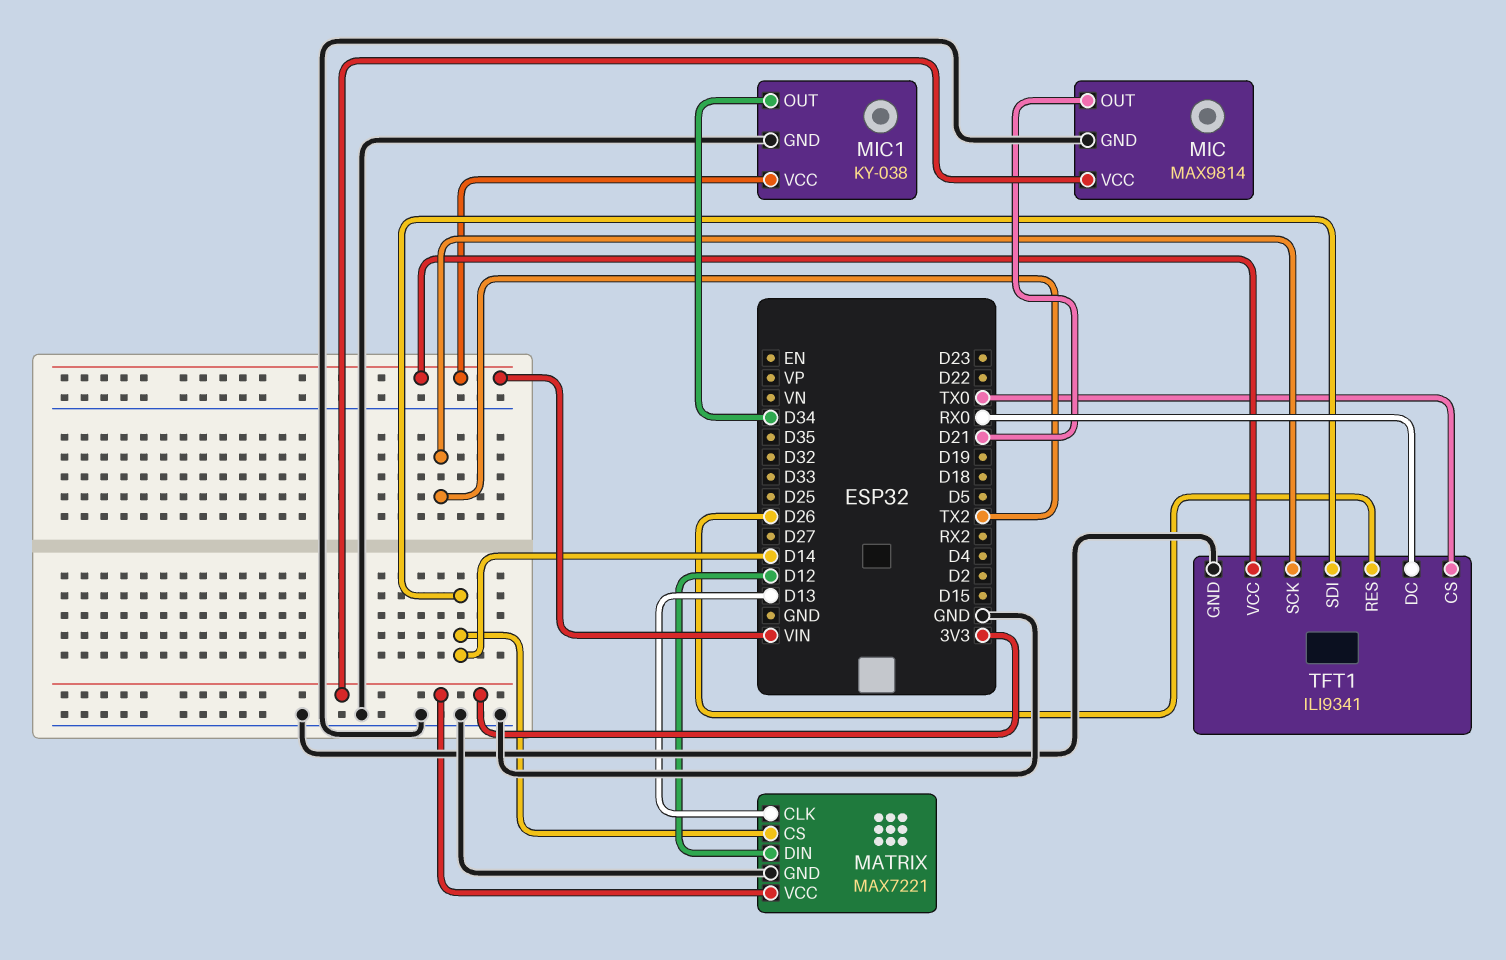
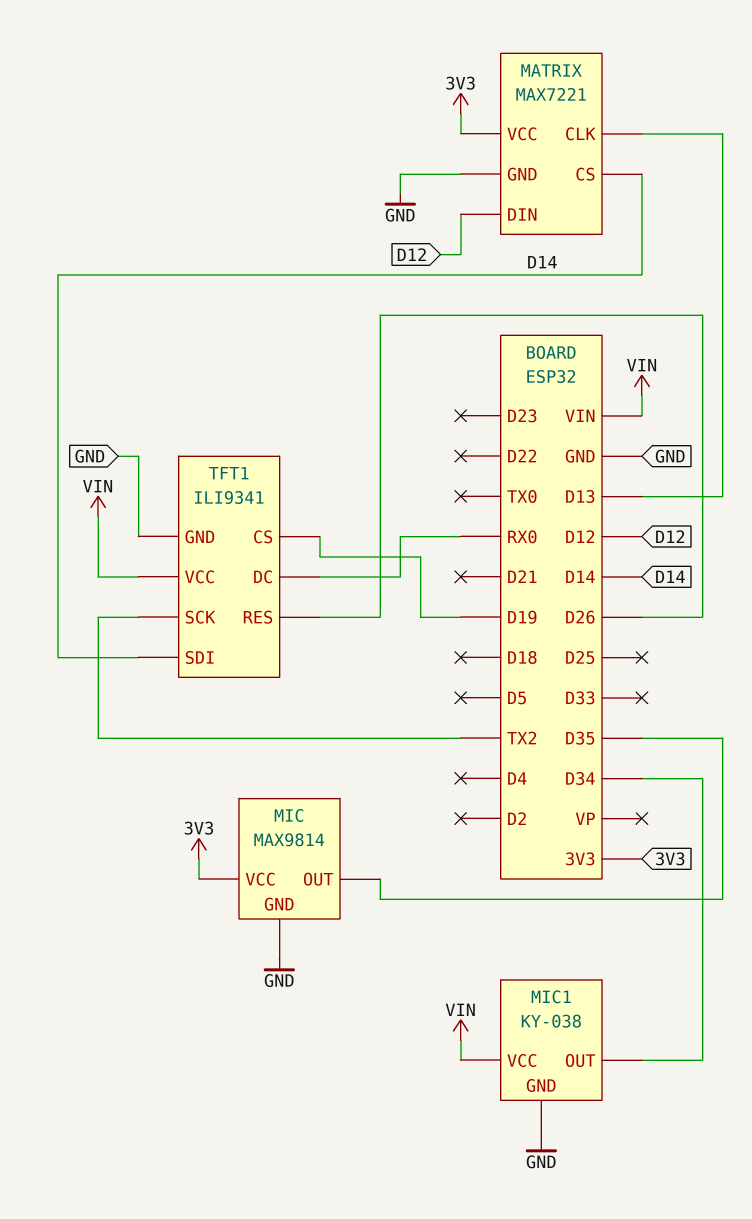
MIC pin OUT: D21 -> D35
TFT1 pin CS: TX0 -> D19

